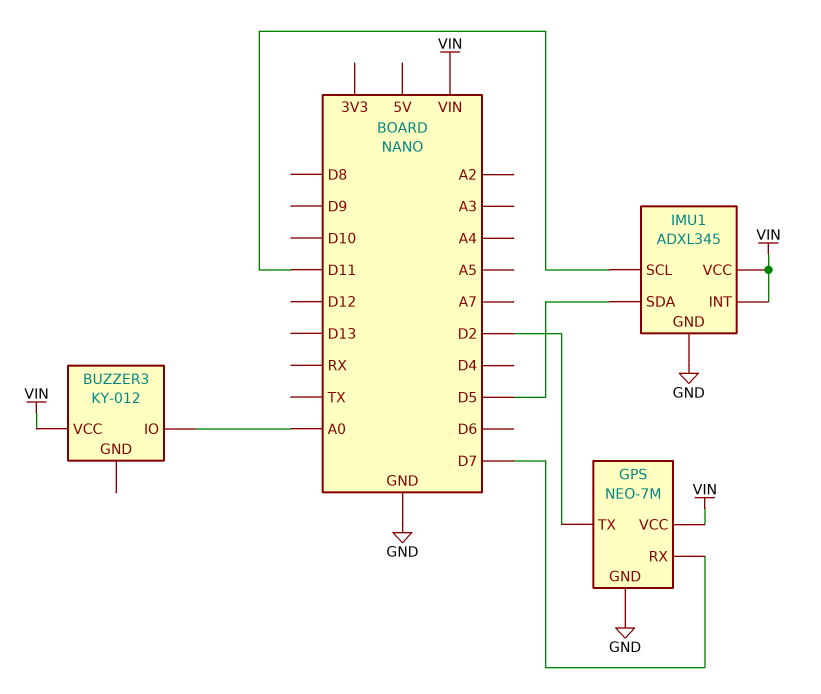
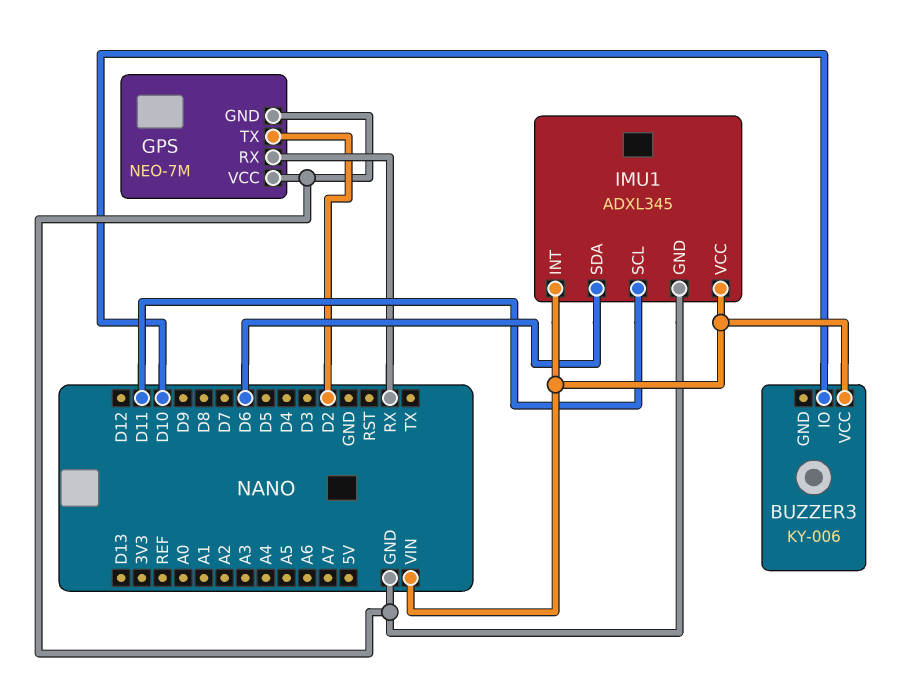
BUZZER3: KY-012 -> KY-006
BUZZER3 pin IO: A0 -> D10
GPS pin RX: D7 -> RX
GPS pin VCC: VIN -> GND
IMU1 pin SDA: D5 -> D6

